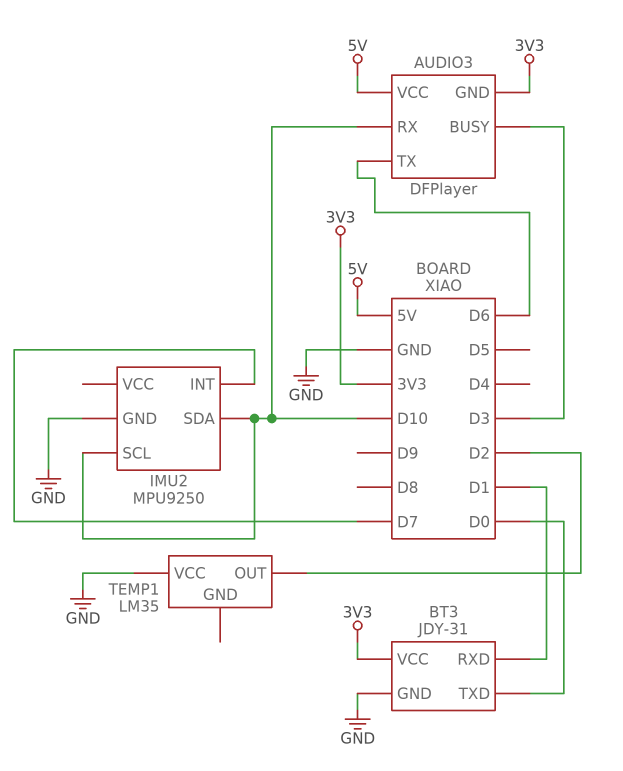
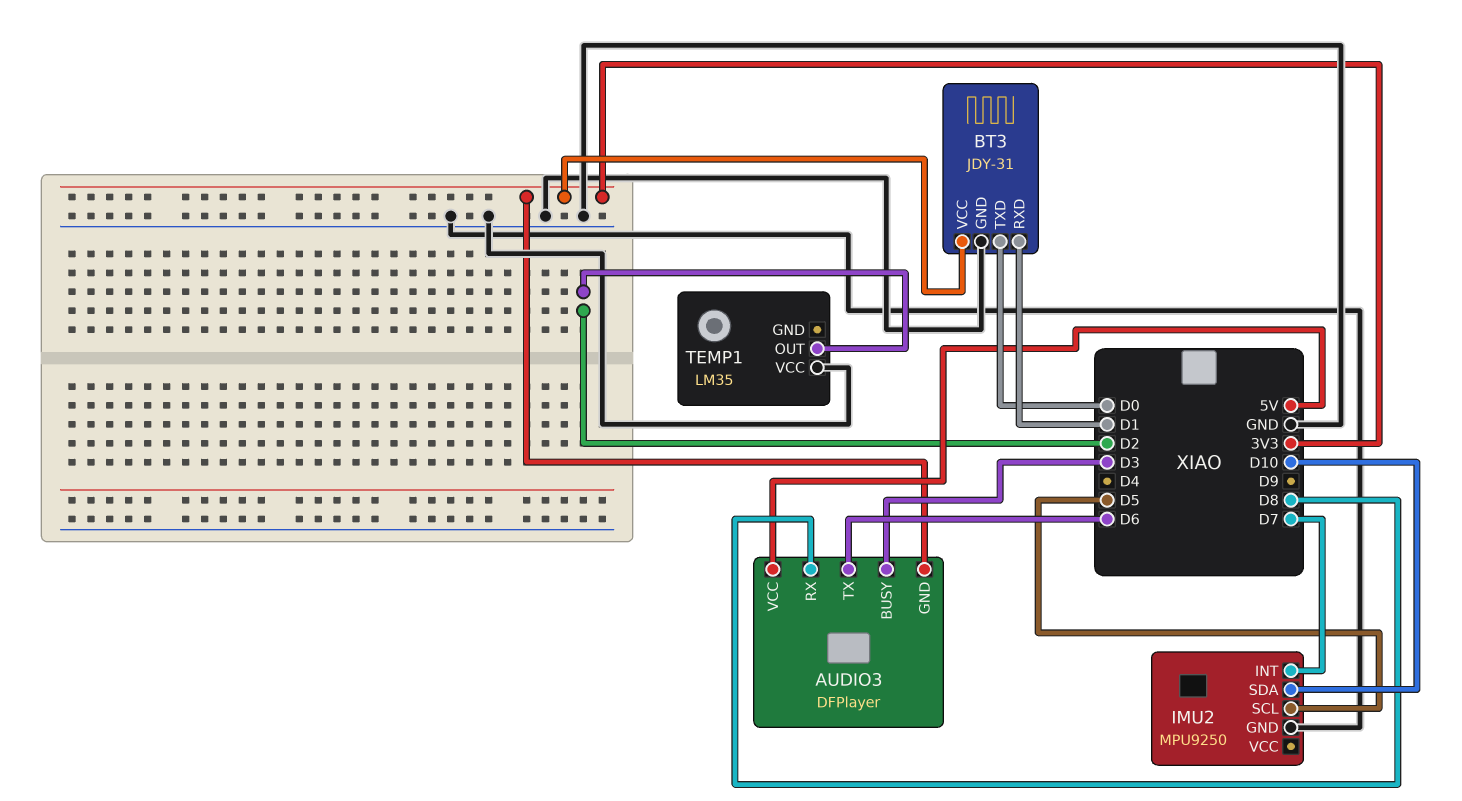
AUDIO3 pin RX: D10 -> D8
IMU2 pin SCL: D10 -> D5

